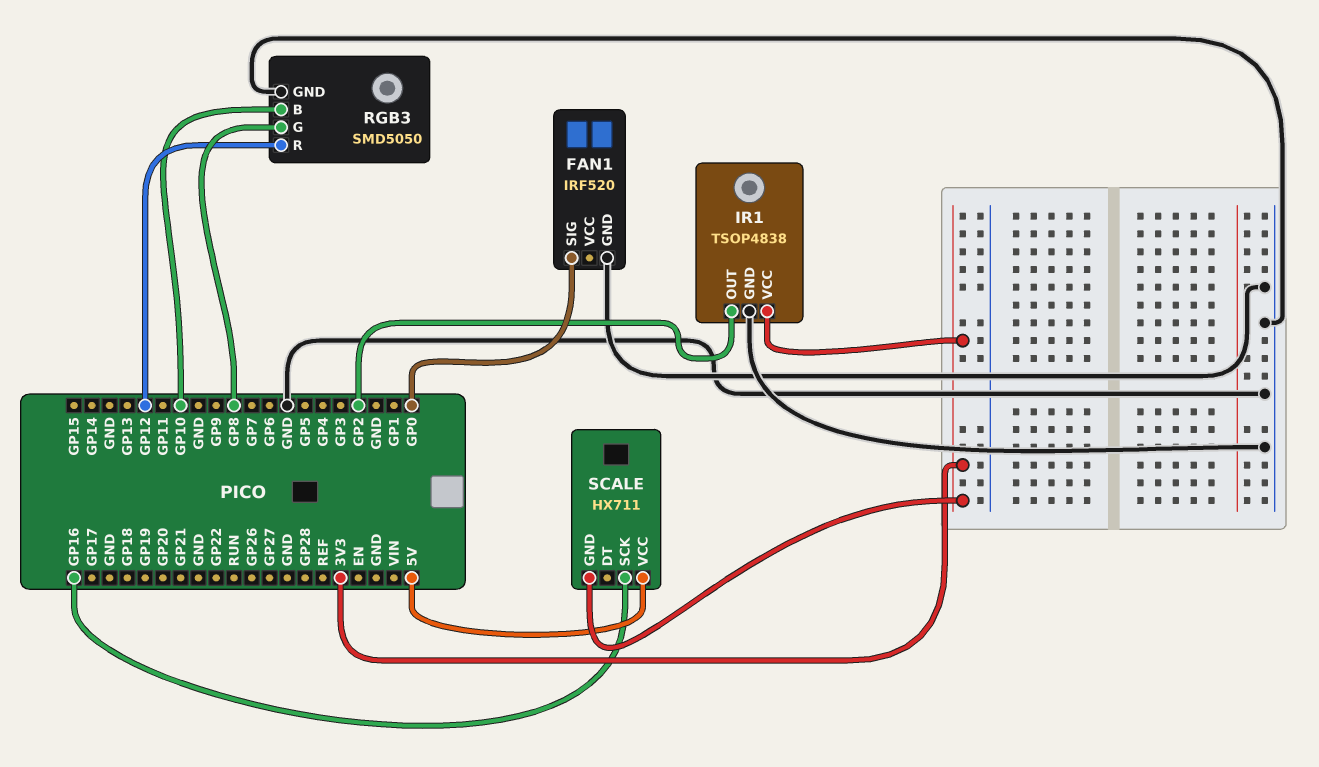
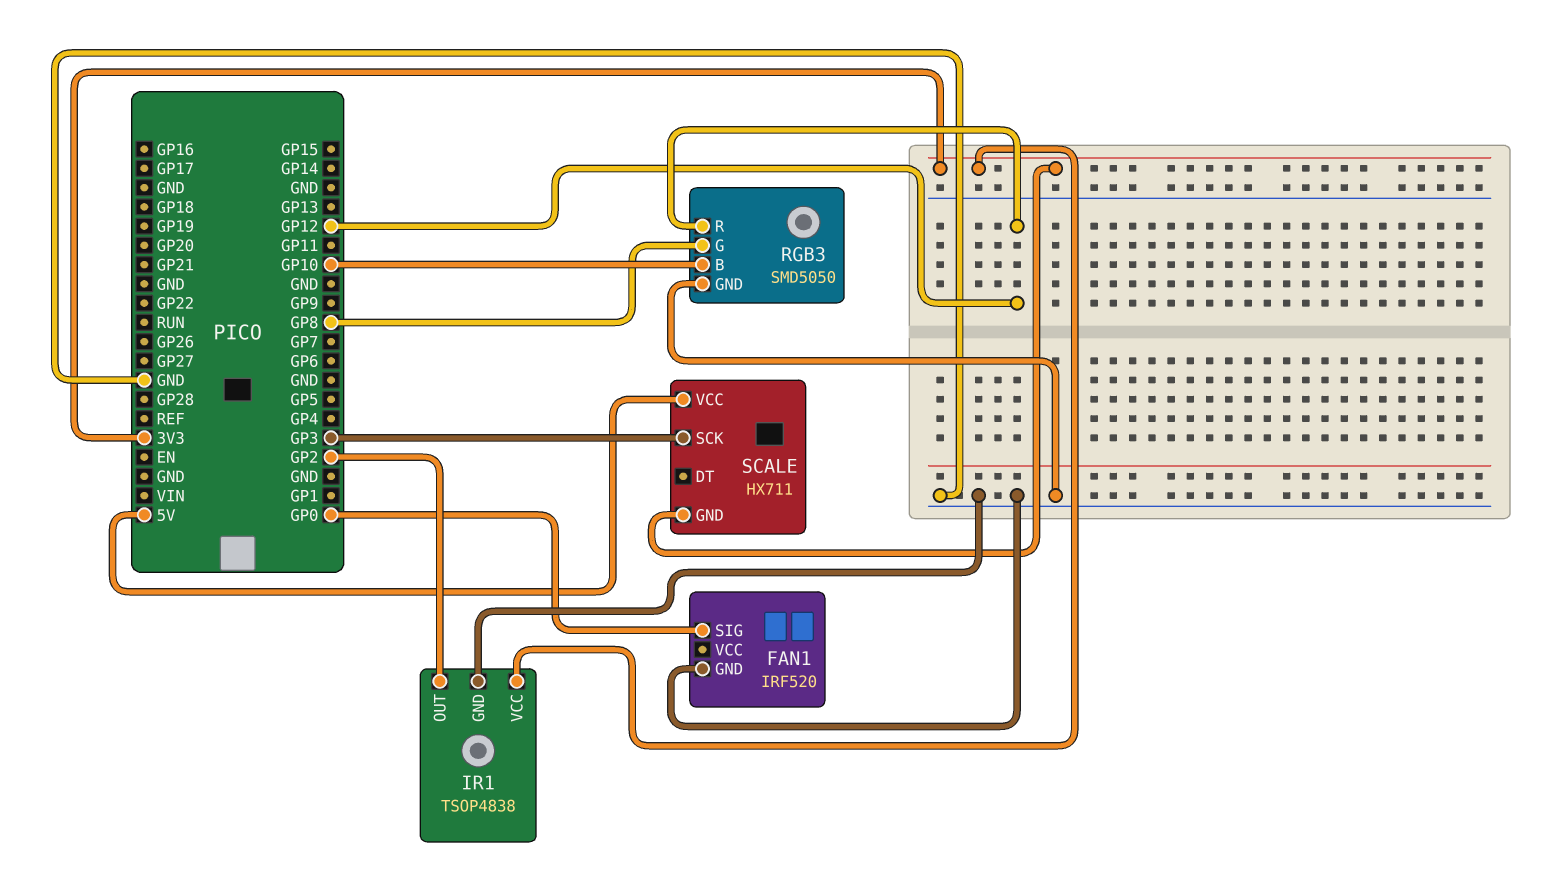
SCALE pin SCK: GP16 -> GP3

